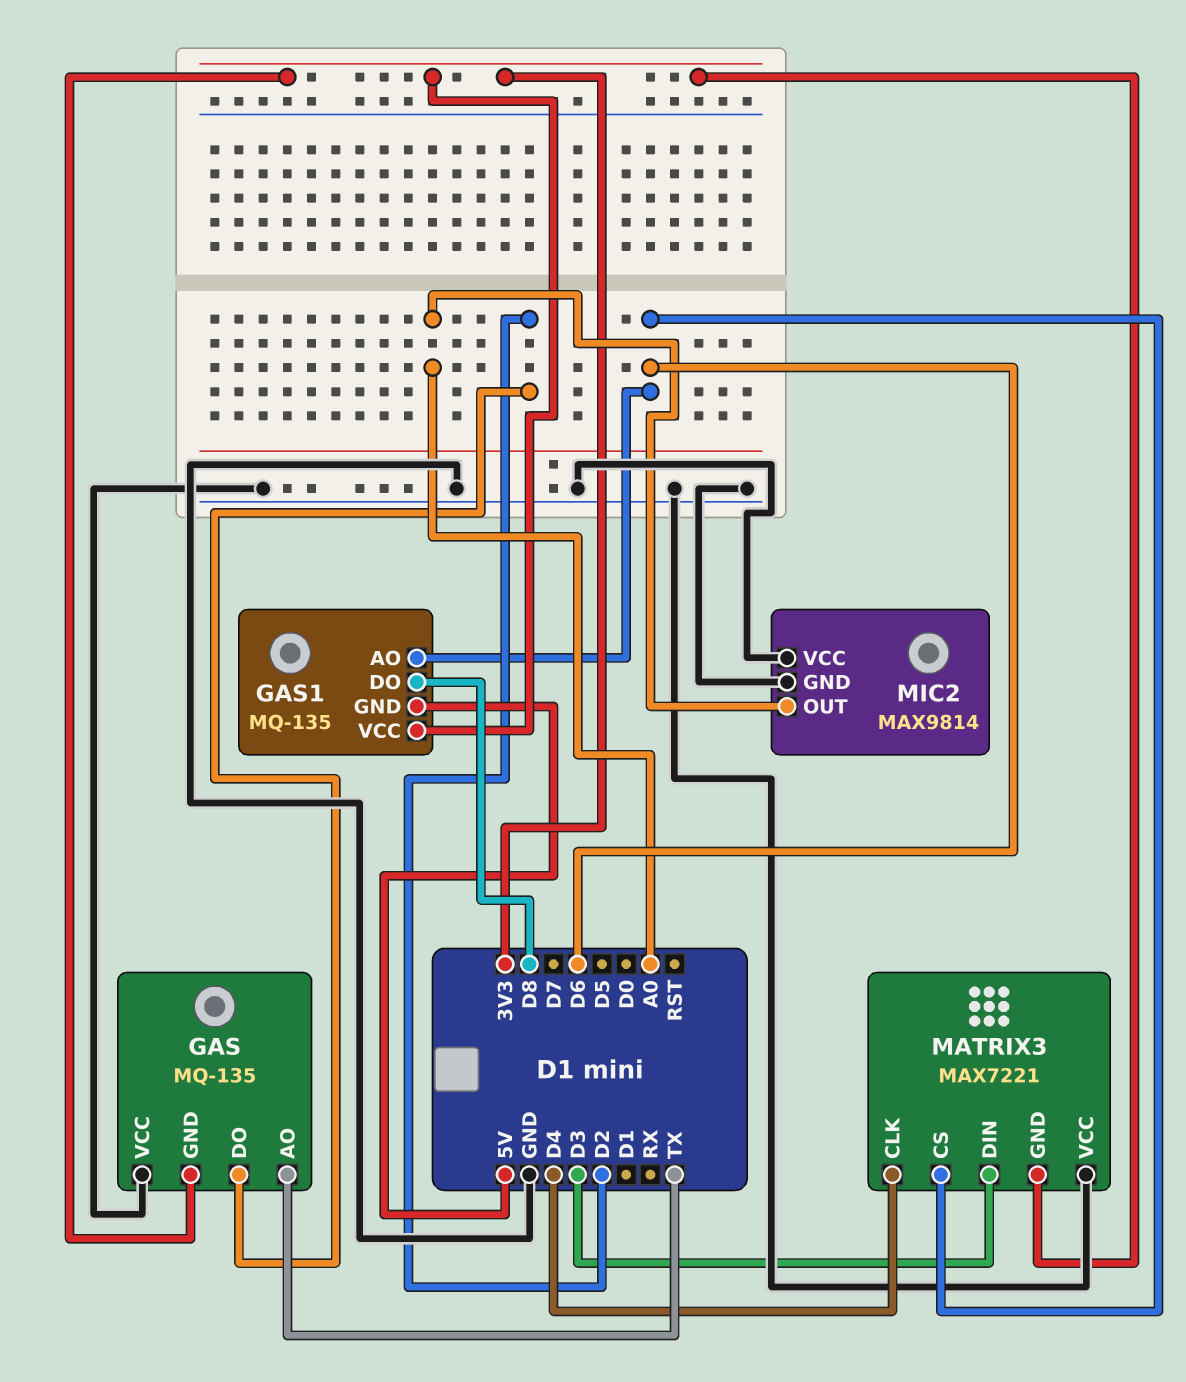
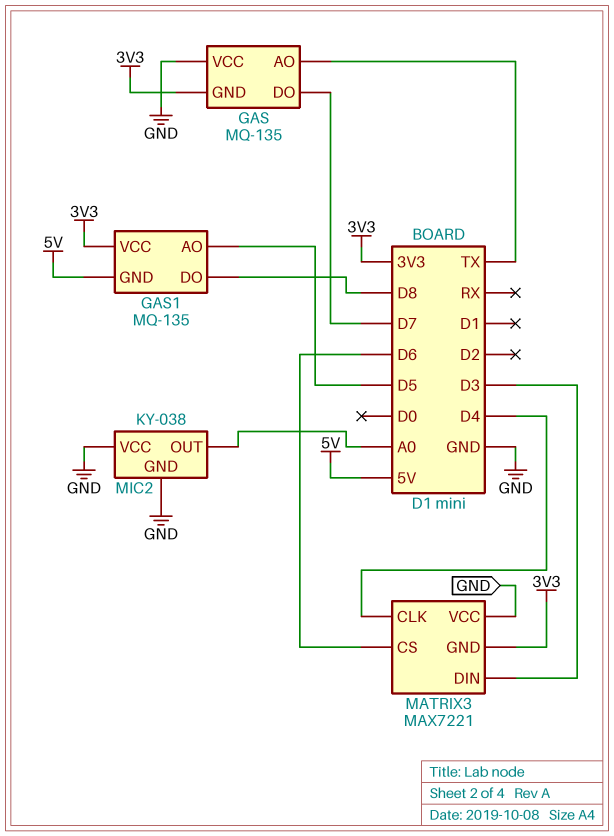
GAS pin DO: D2 -> D7
GAS1 pin AO: D6 -> D5
MIC2: MAX9814 -> KY-038

